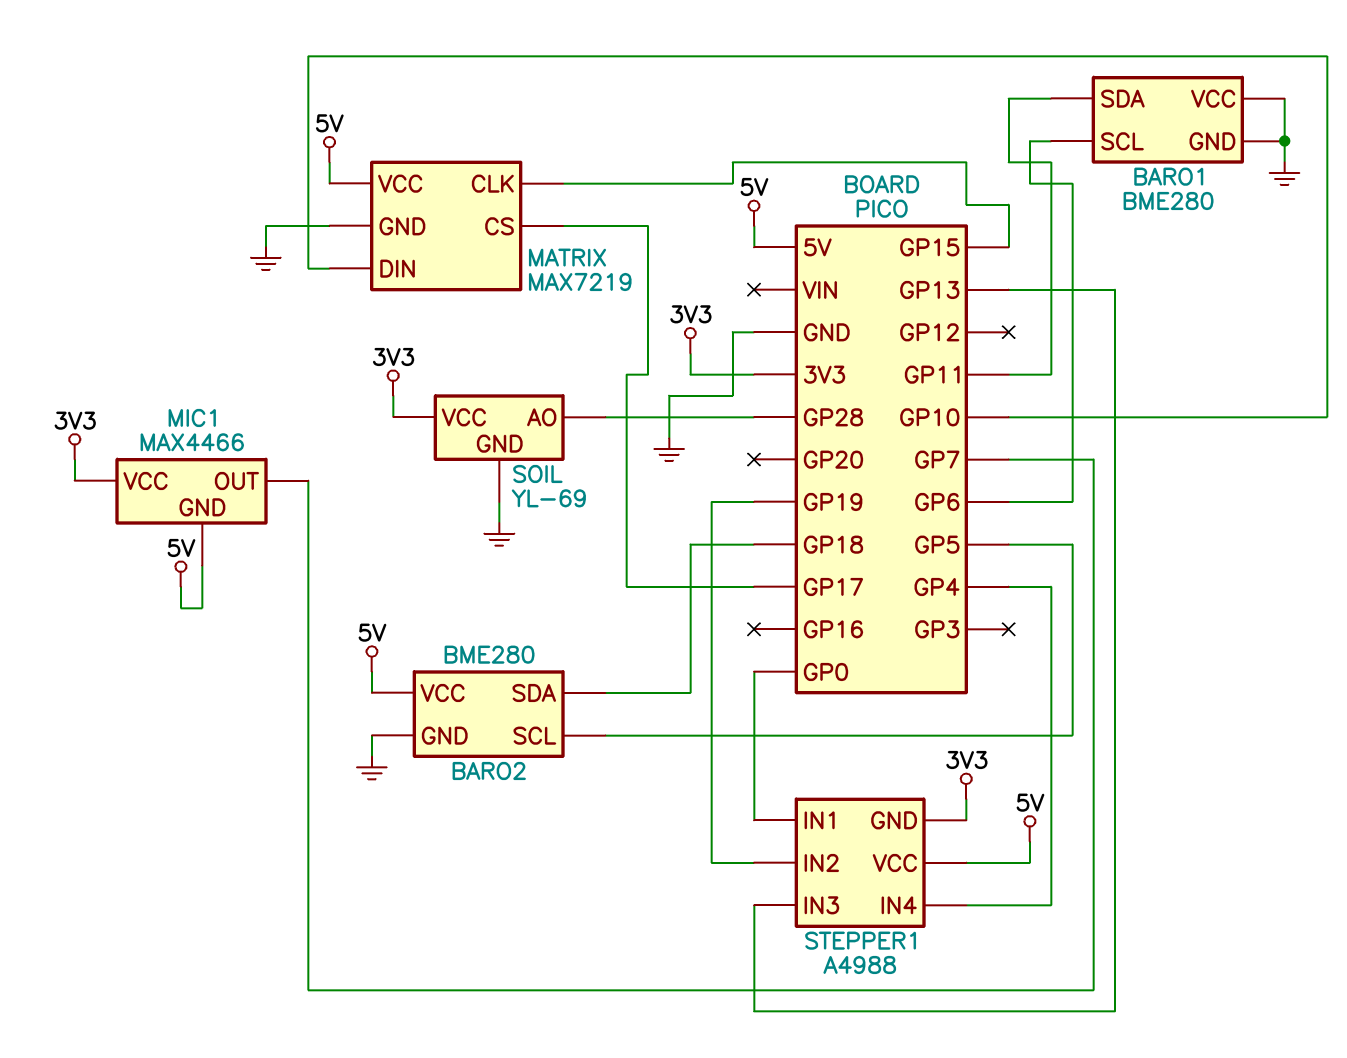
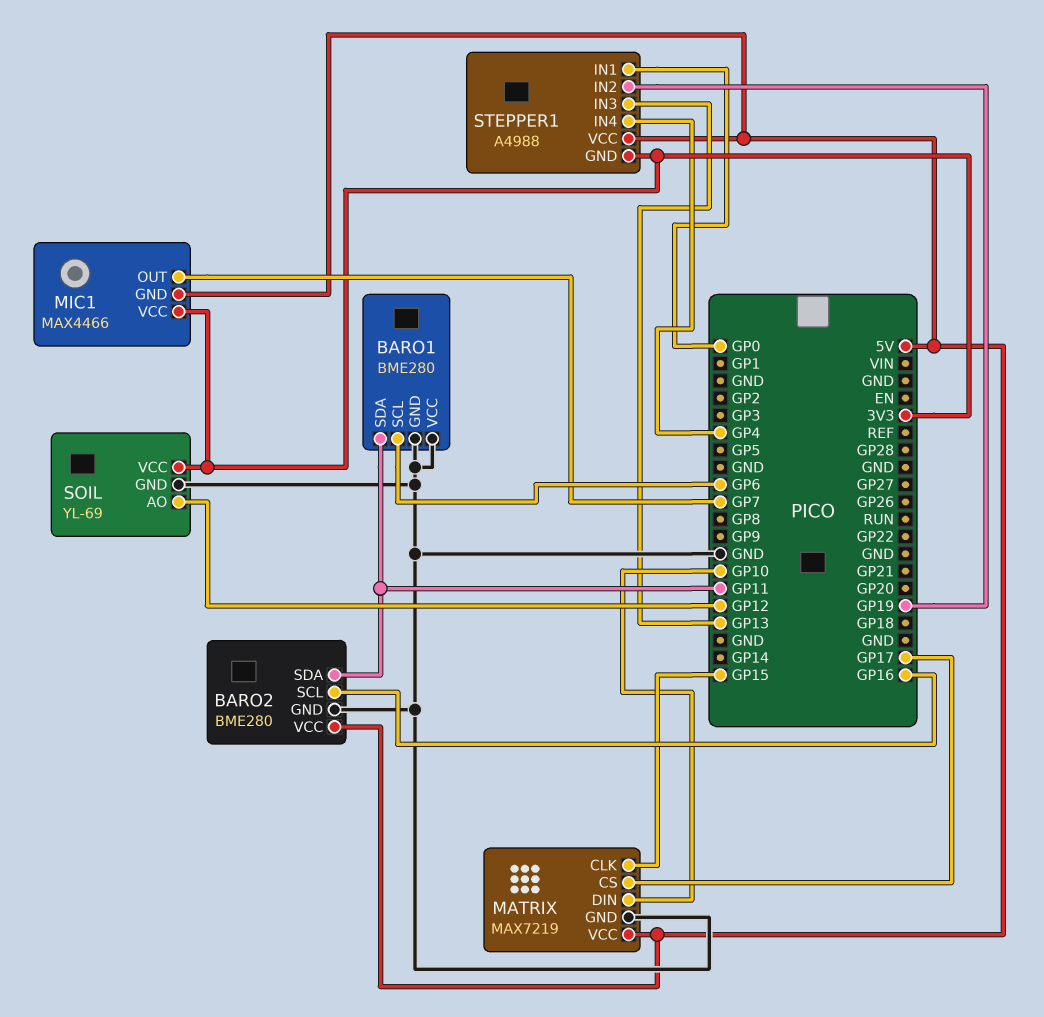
BARO2 pin SCL: GP5 -> GP16
BARO2 pin SDA: GP18 -> GP11
SOIL pin AO: GP28 -> GP12

